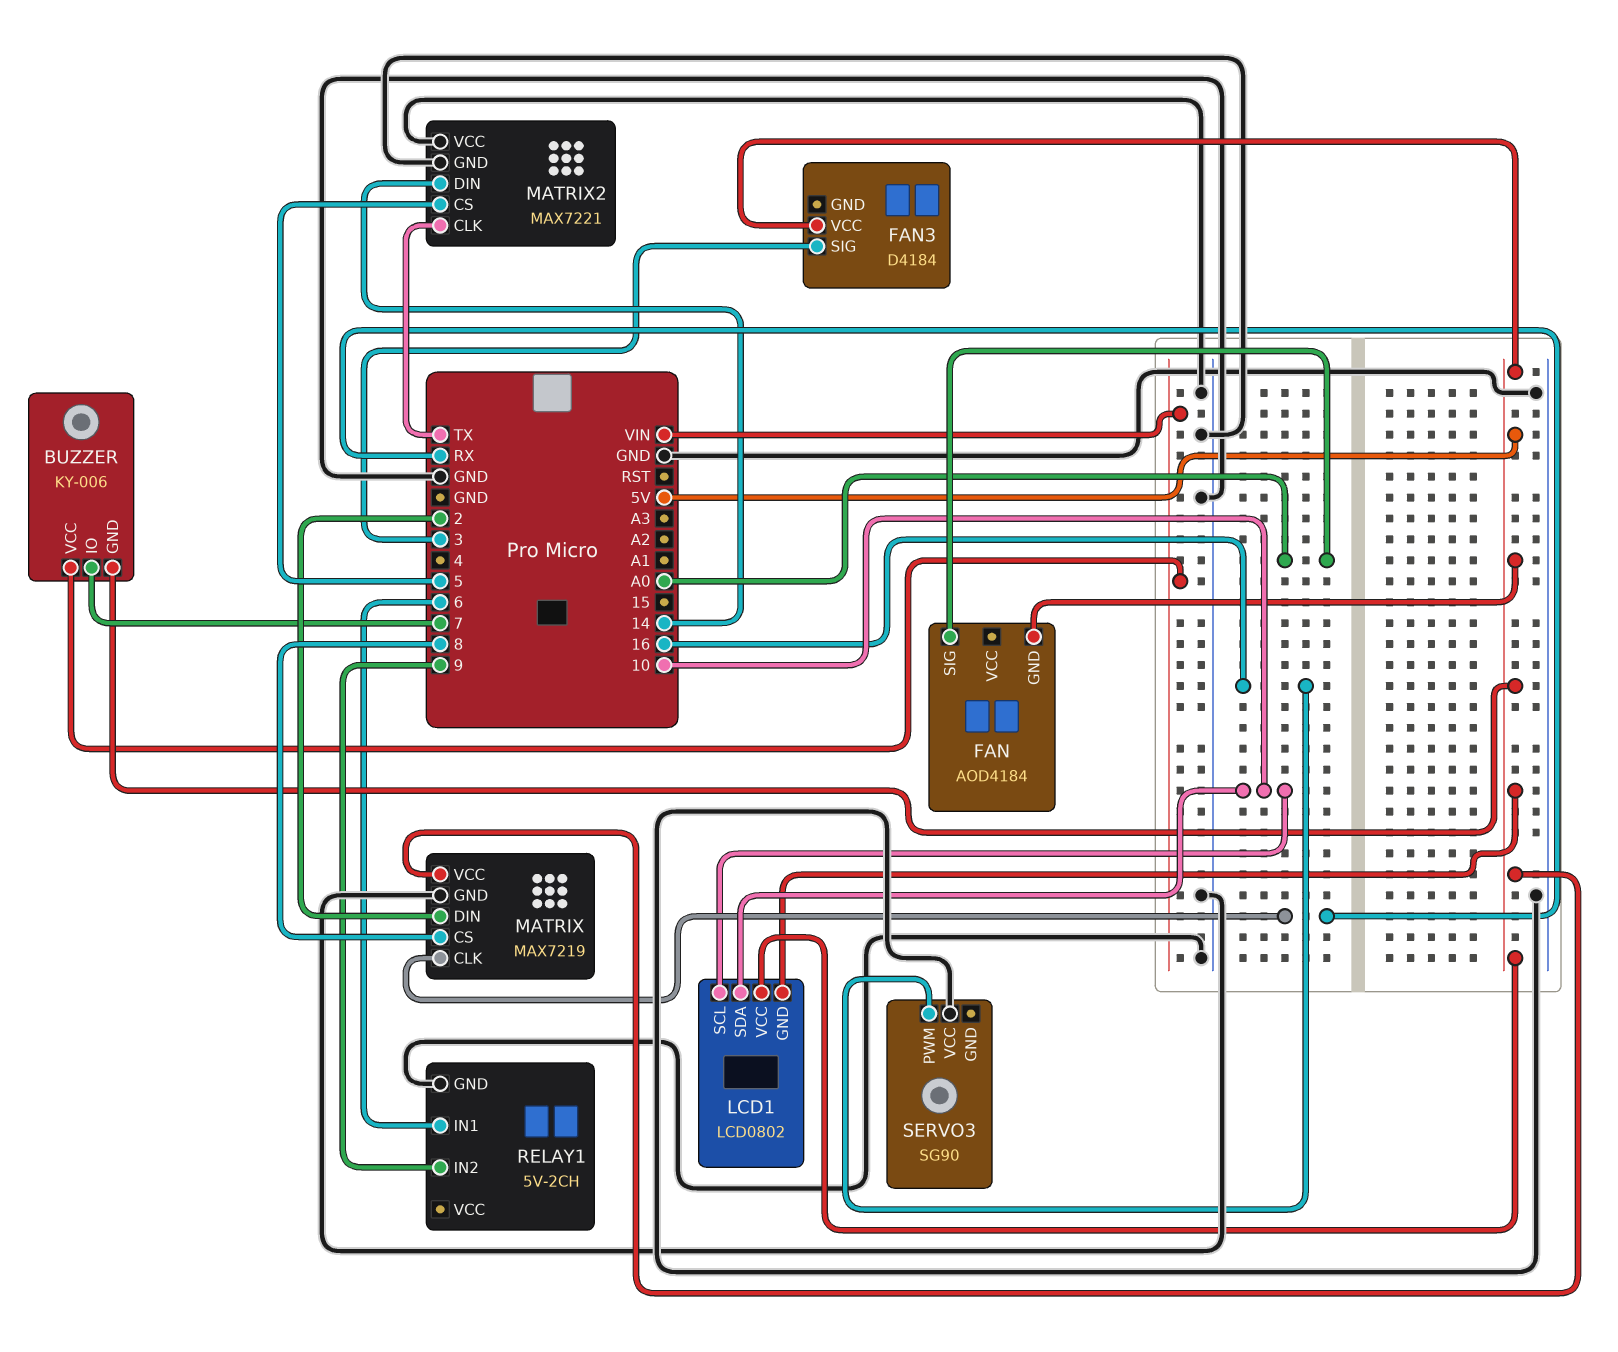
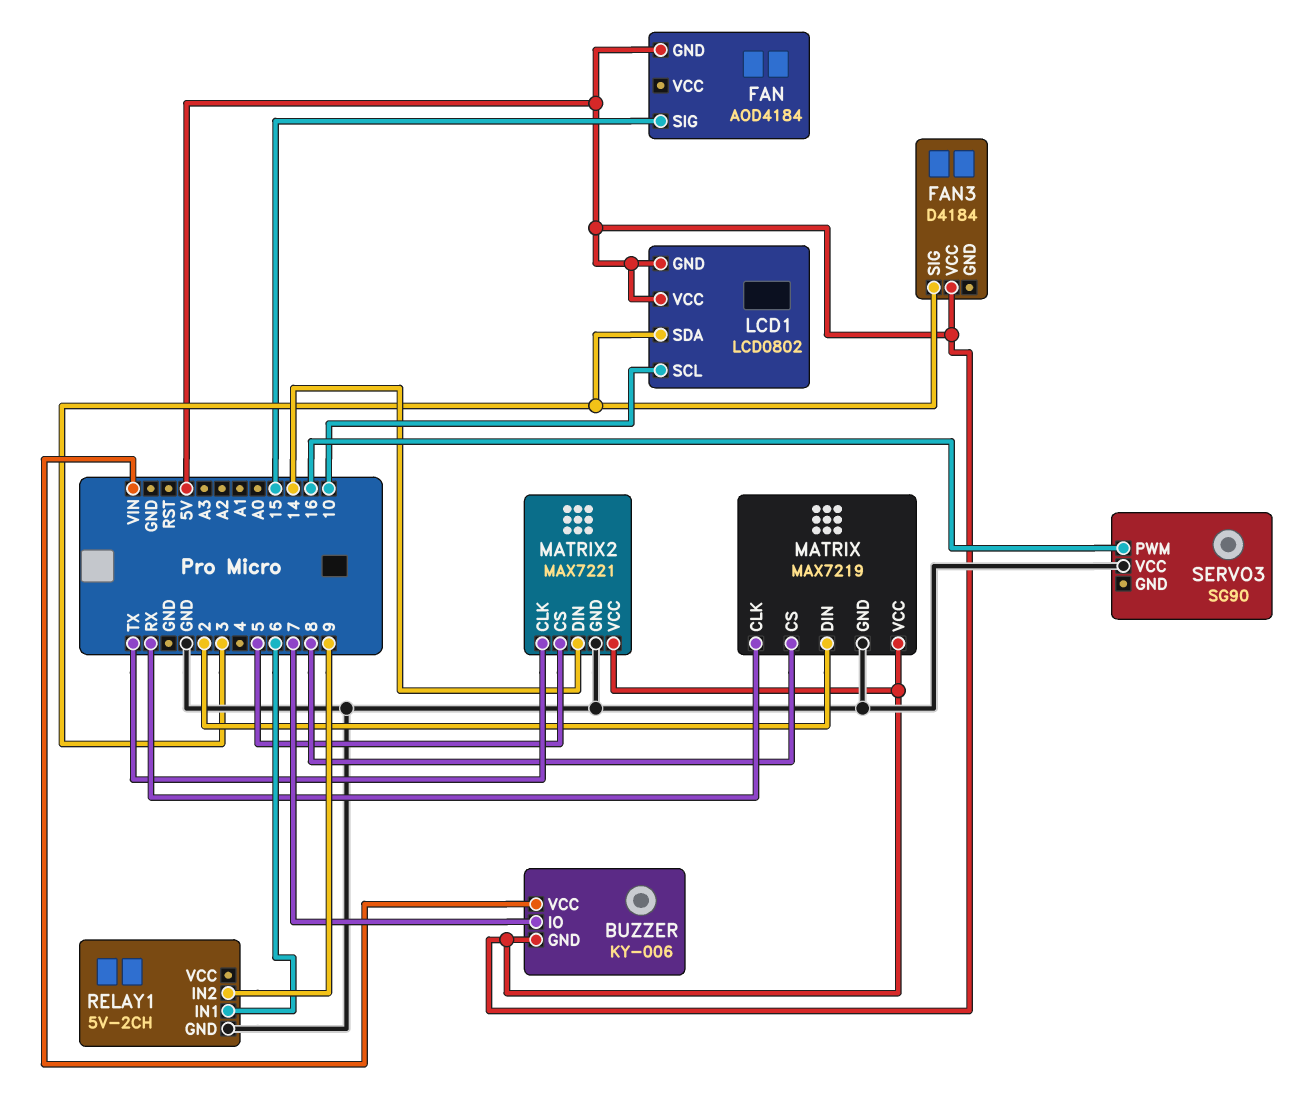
FAN pin SIG: A0 -> 15
LCD1 pin SDA: 10 -> 3
MATRIX2 pin VCC: GND -> 5V

